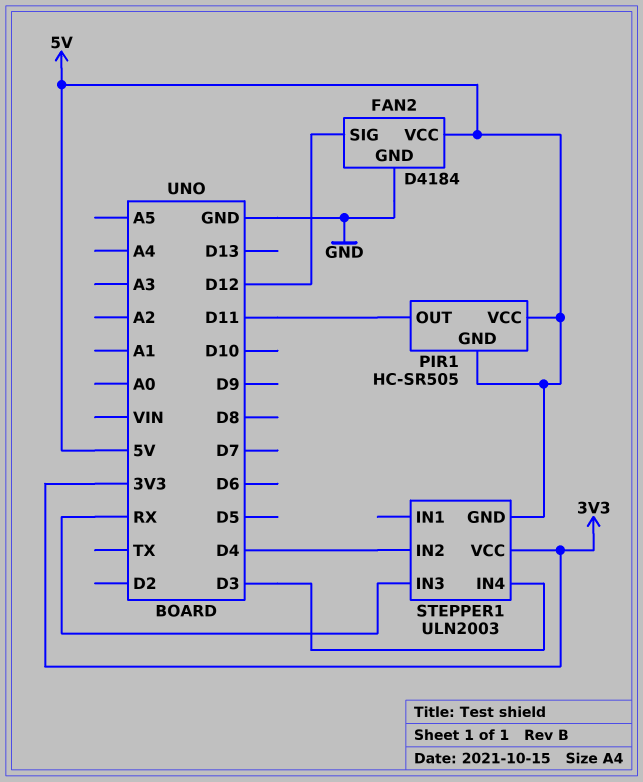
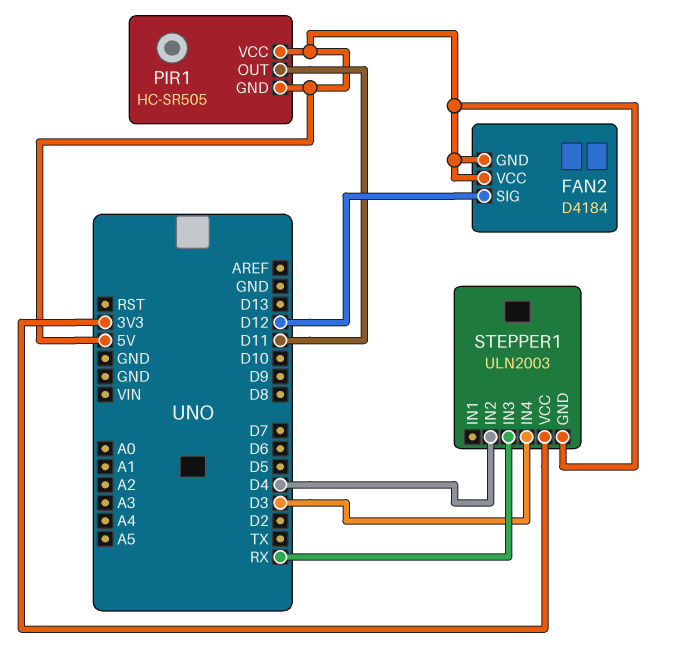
FAN2 pin GND: GND -> 5V

